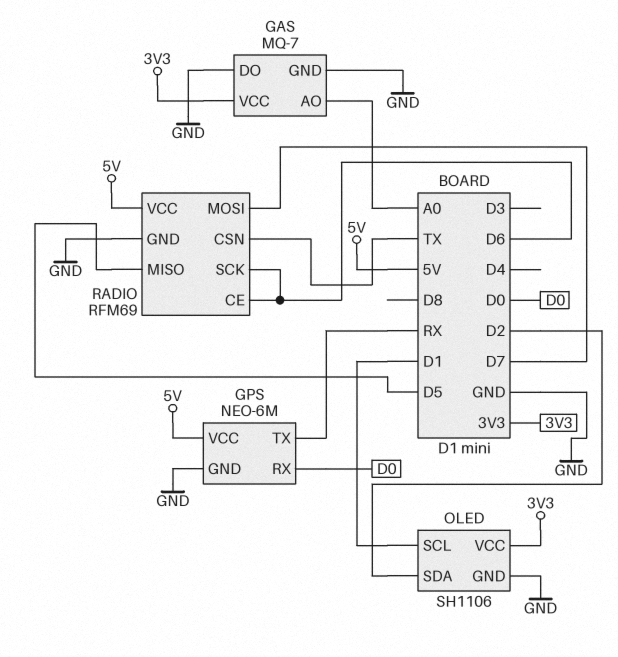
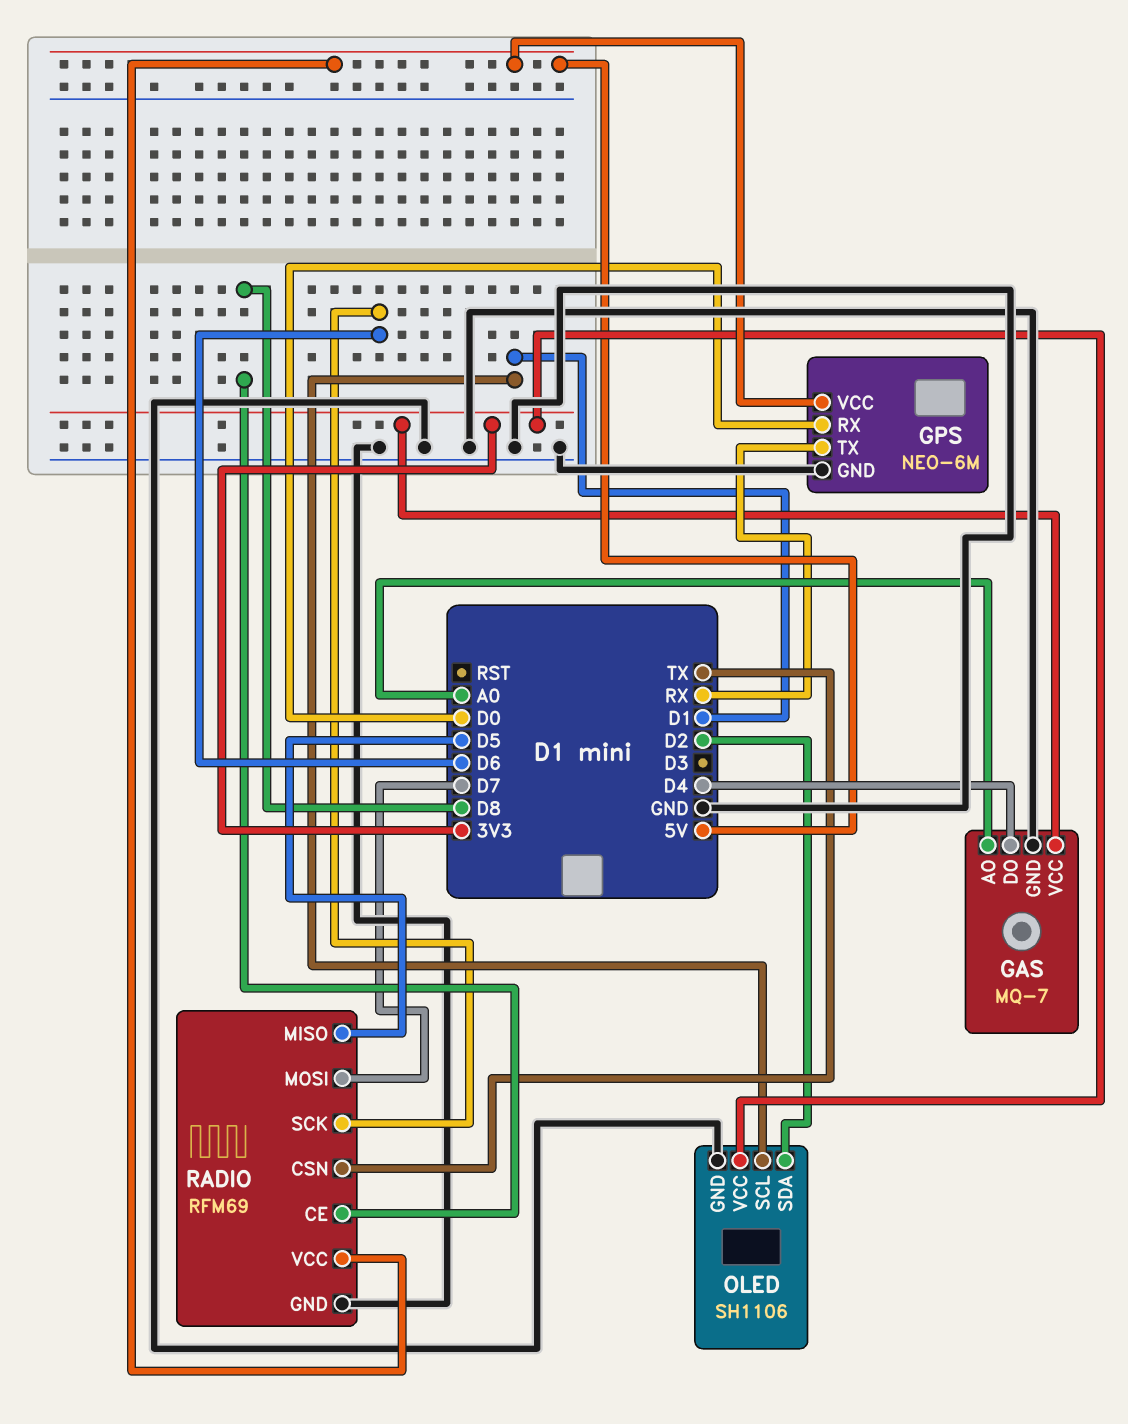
GAS pin DO: GND -> D4
RADIO pin CE: D6 -> D8

